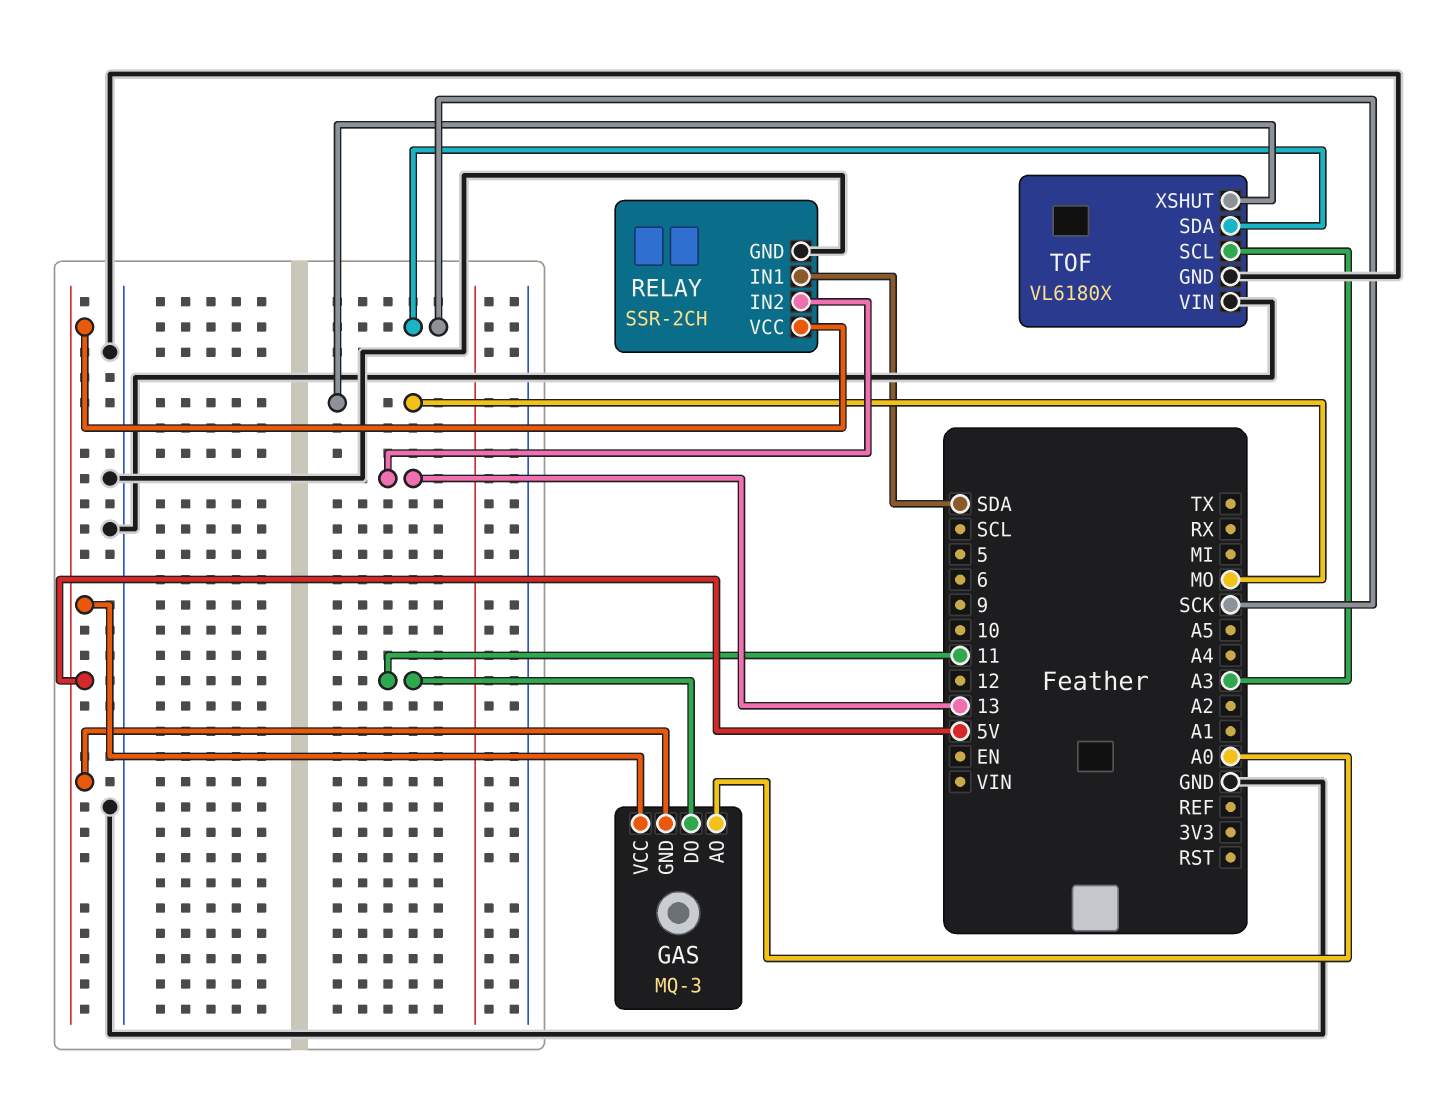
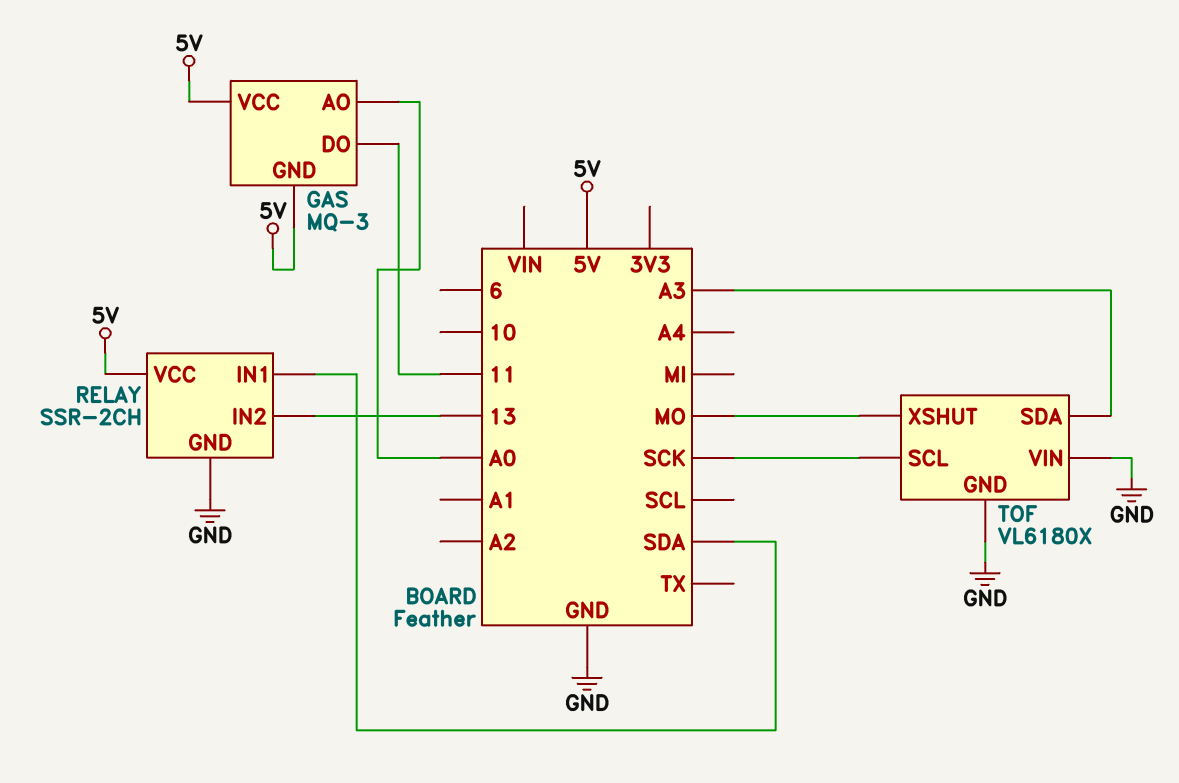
TOF pin SCL: A3 -> SCK
TOF pin SDA: SCK -> A3

